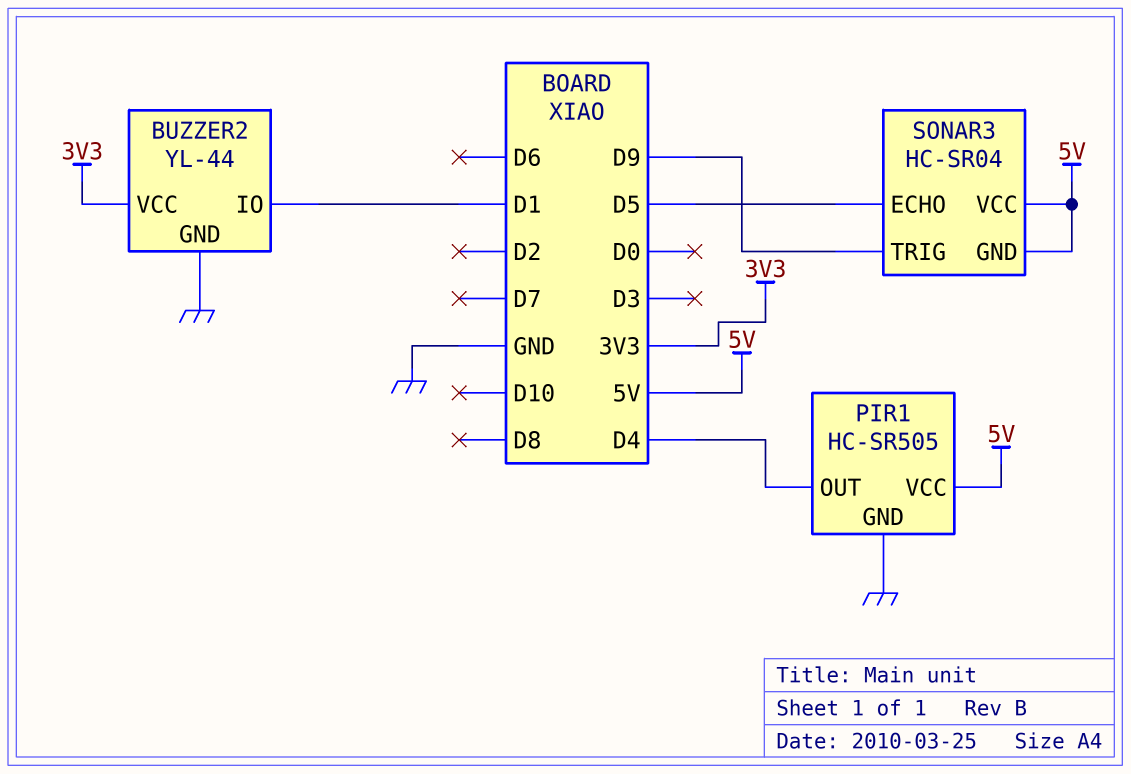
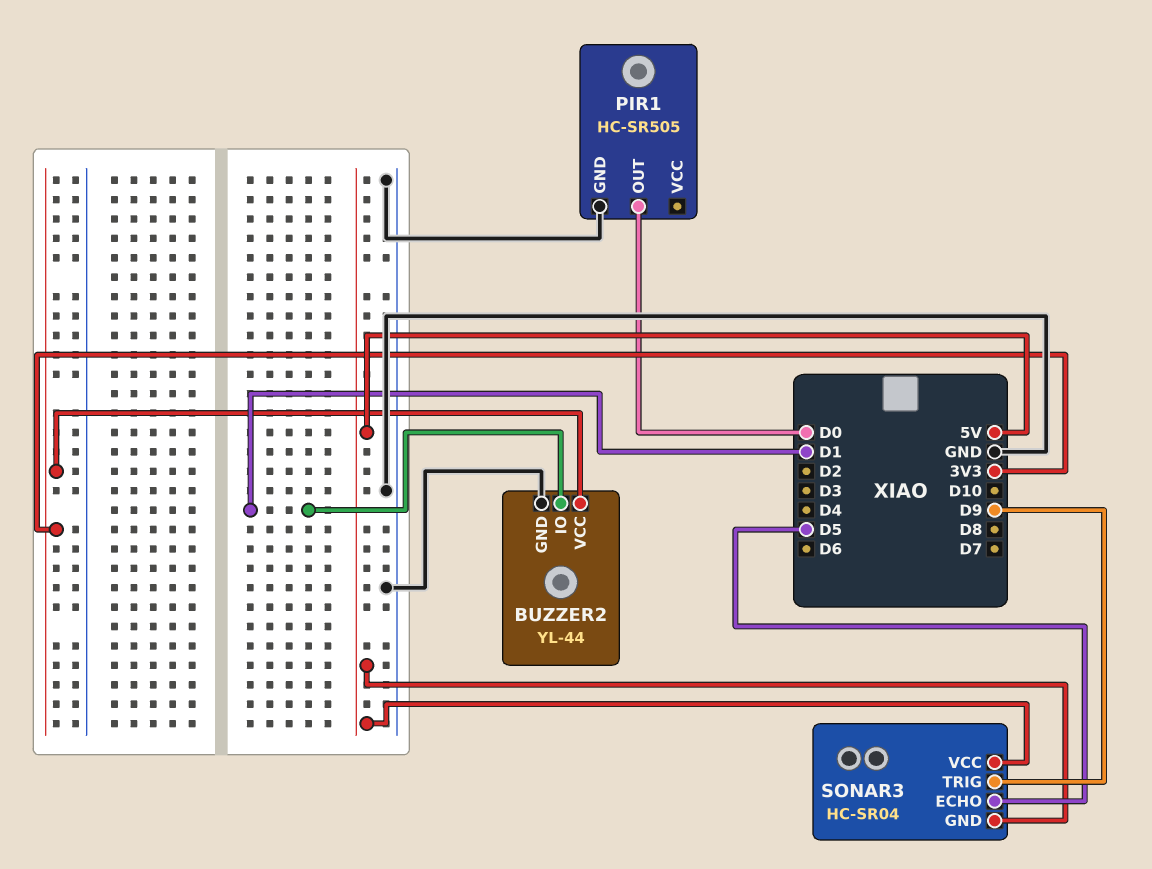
PIR1 pin OUT: D4 -> D0
PIR1 pin VCC: 5V -> none

